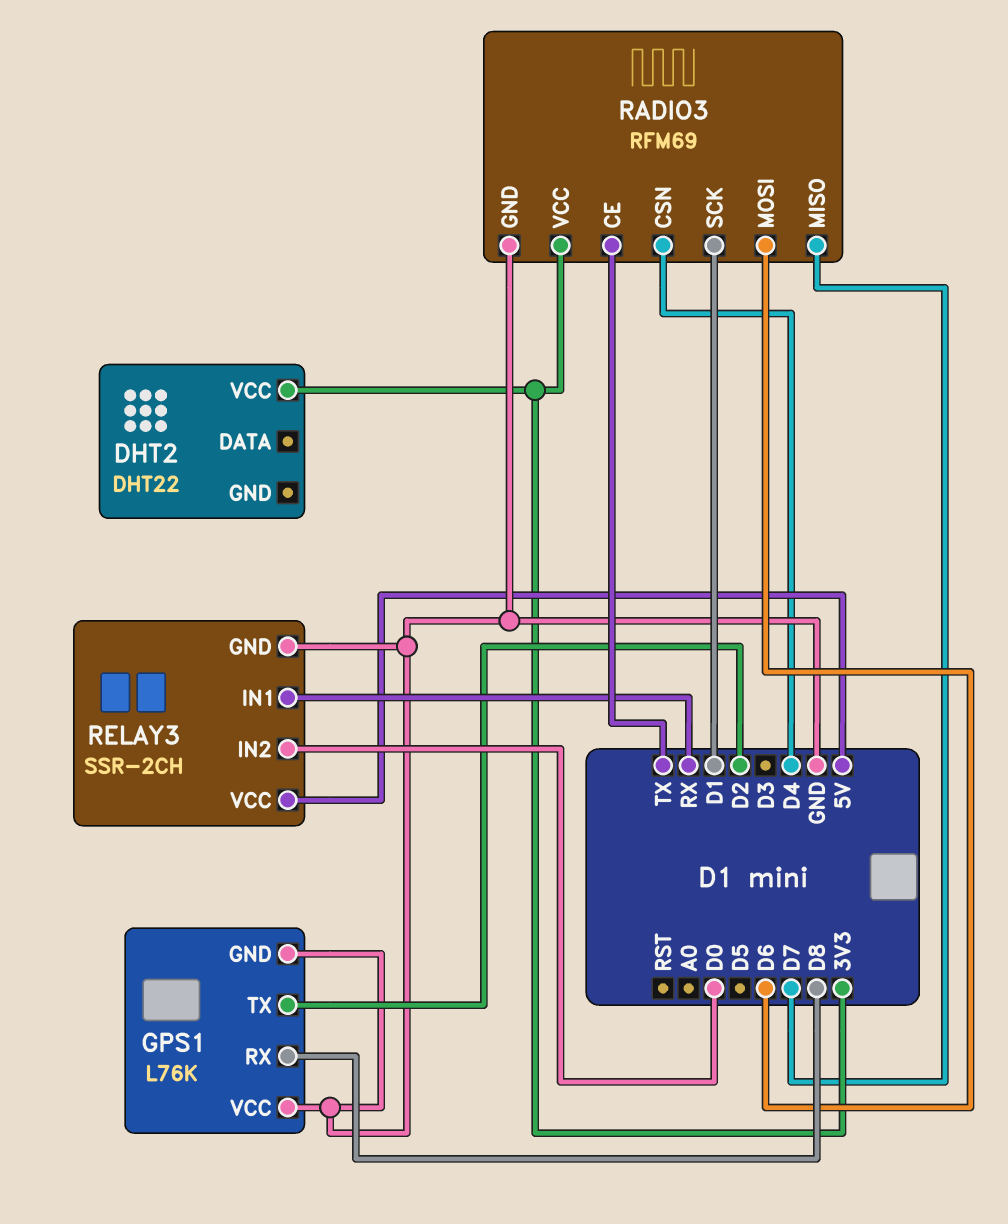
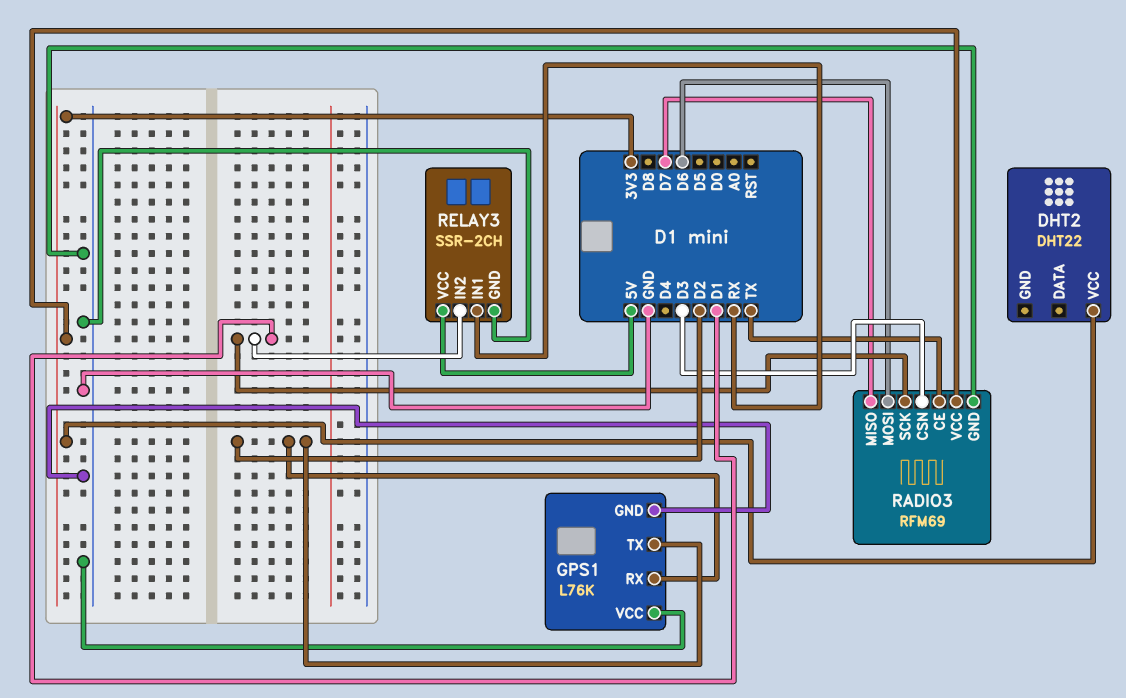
GPS1 pin RX: D8 -> D2
RADIO3 pin CSN: D4 -> D3
RELAY3 pin IN2: D0 -> D1

